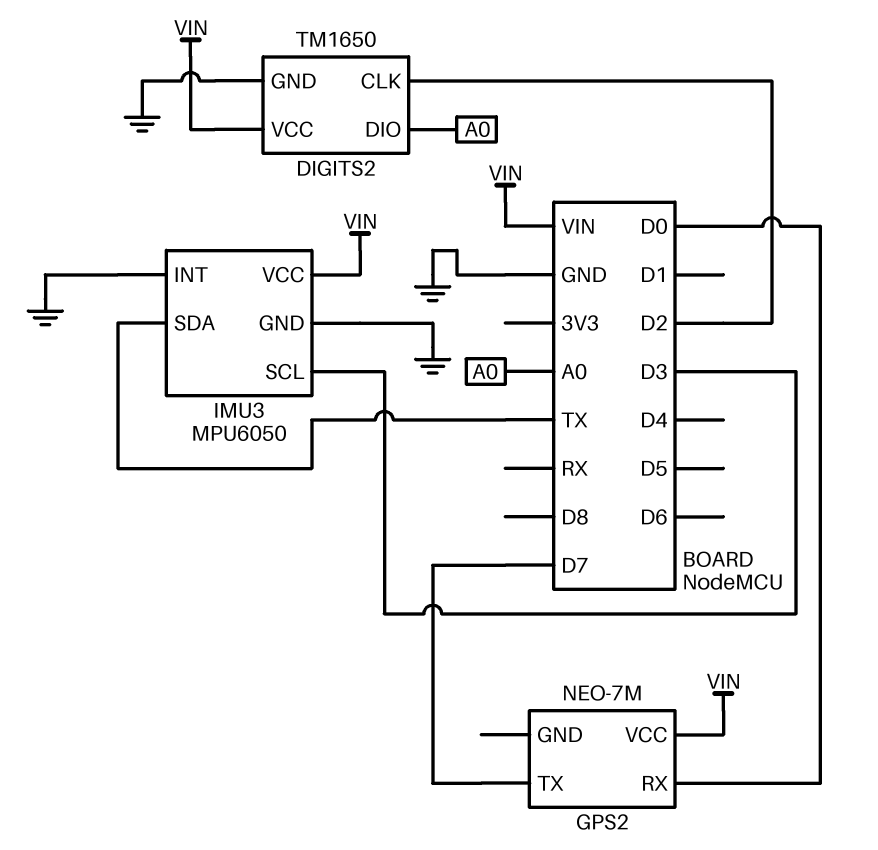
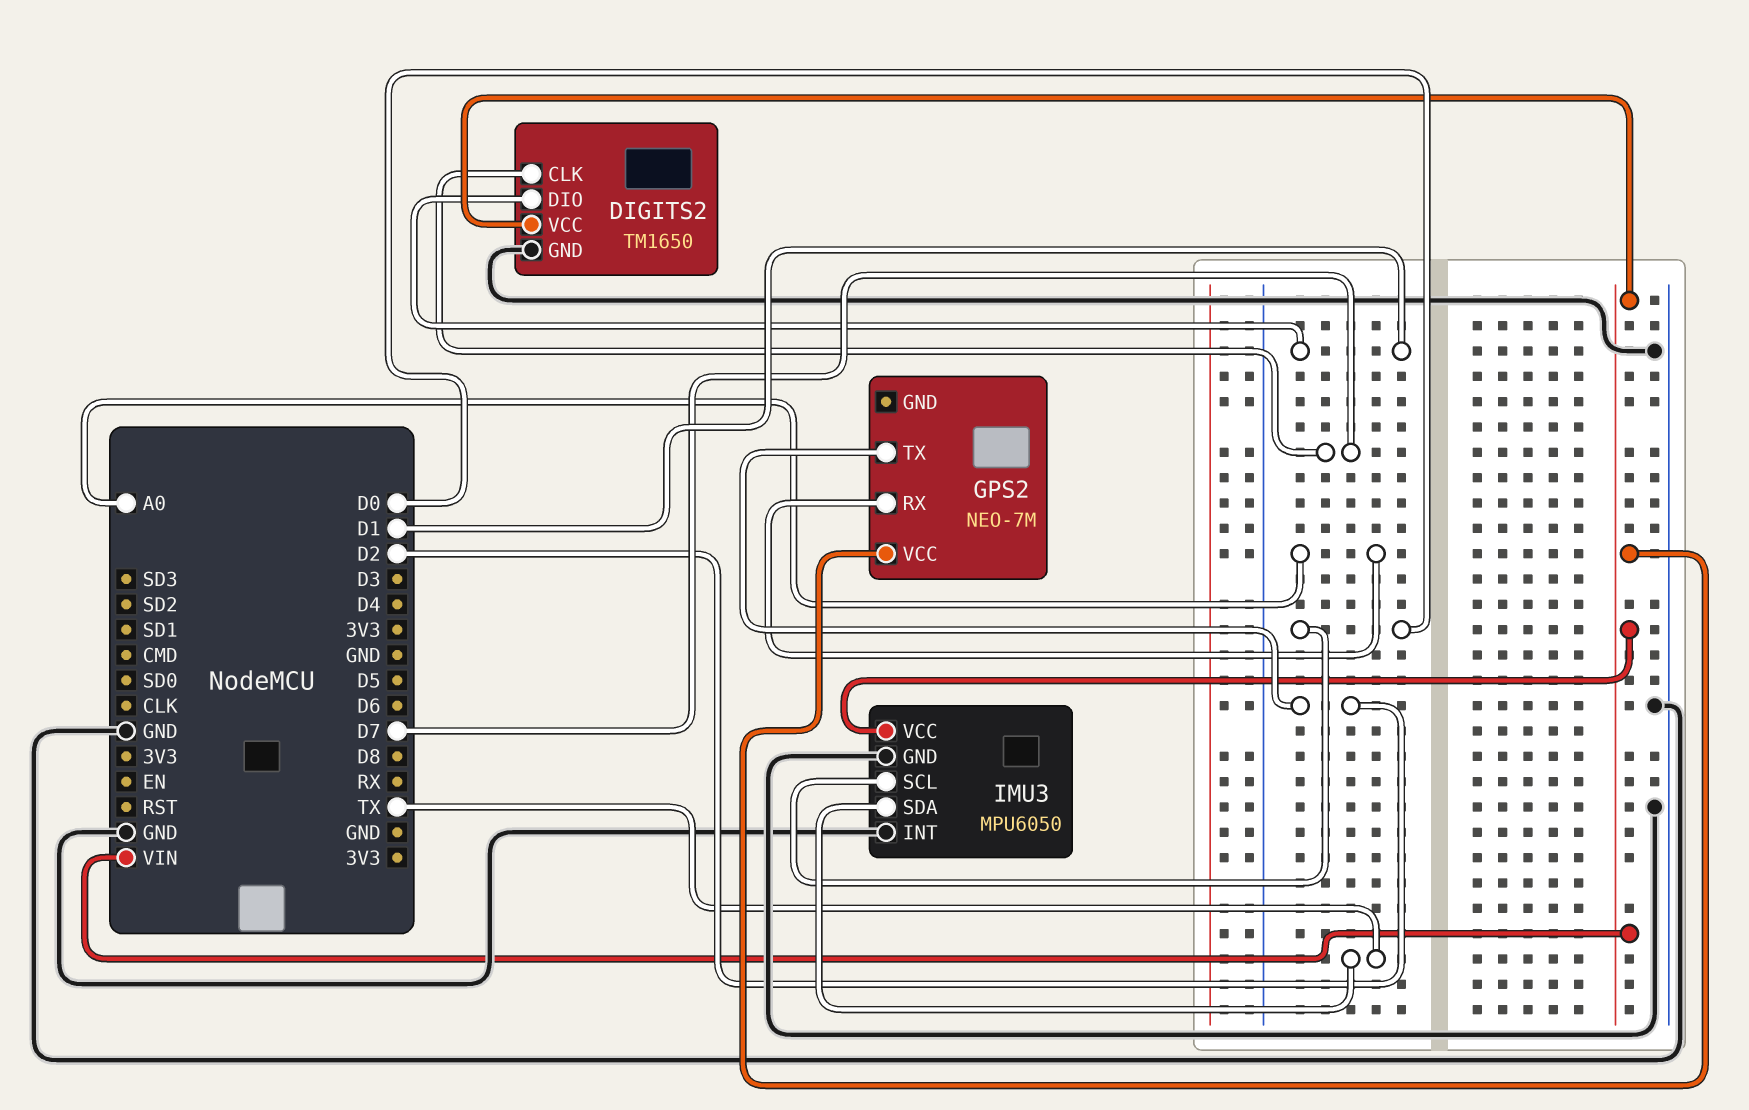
DIGITS2 pin CLK: D2 -> D7
DIGITS2 pin DIO: A0 -> D1
GPS2 pin RX: D0 -> A0
GPS2 pin TX: D7 -> D2
IMU3 pin SCL: D3 -> D0

